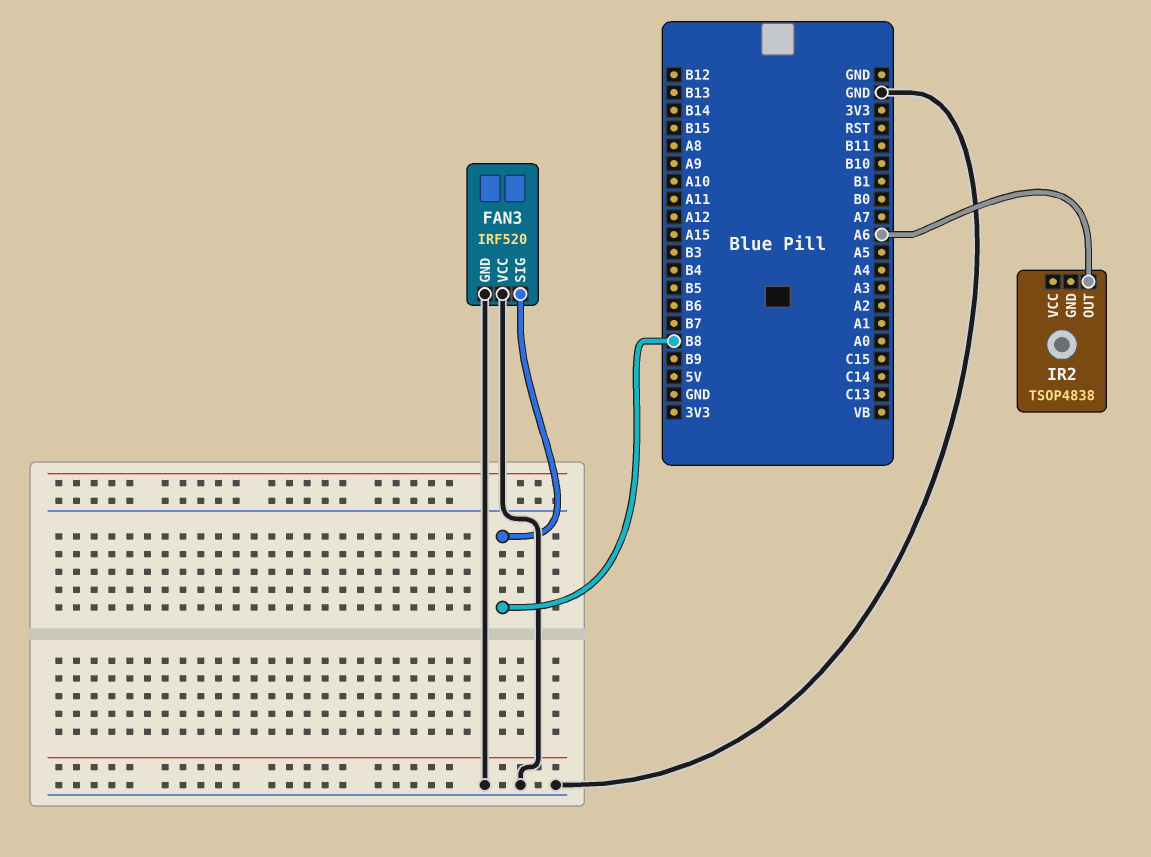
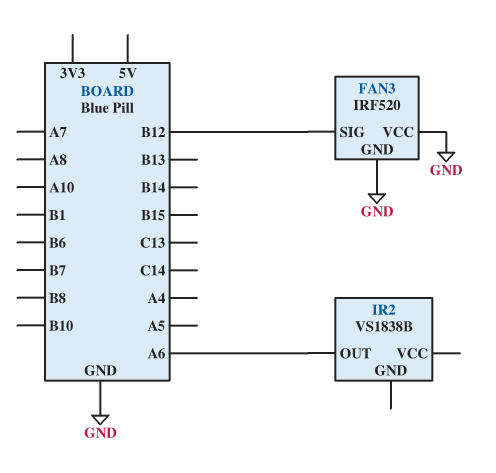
FAN3 pin SIG: B8 -> B12
IR2: TSOP4838 -> VS1838B

